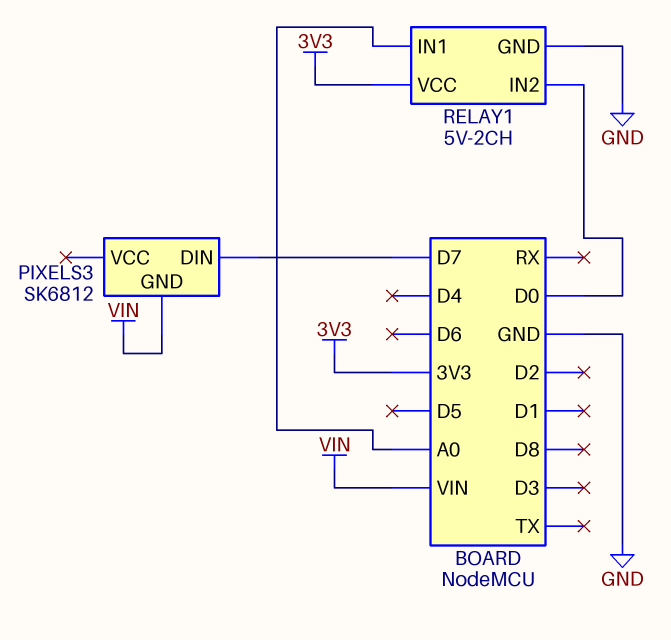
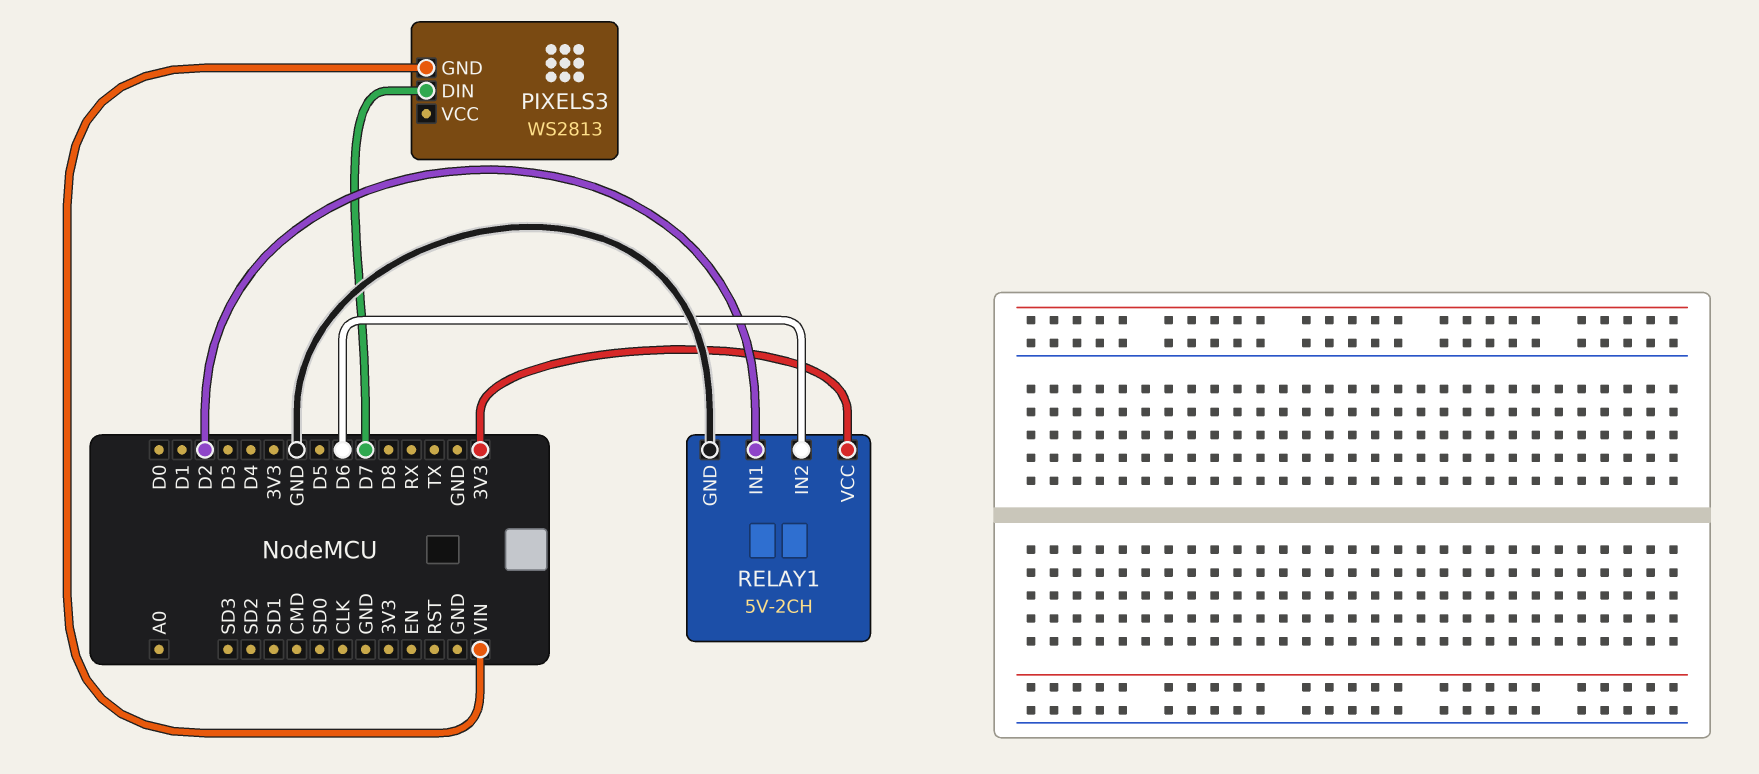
PIXELS3: SK6812 -> WS2813
RELAY1 pin IN1: A0 -> D2
RELAY1 pin IN2: D0 -> D6

